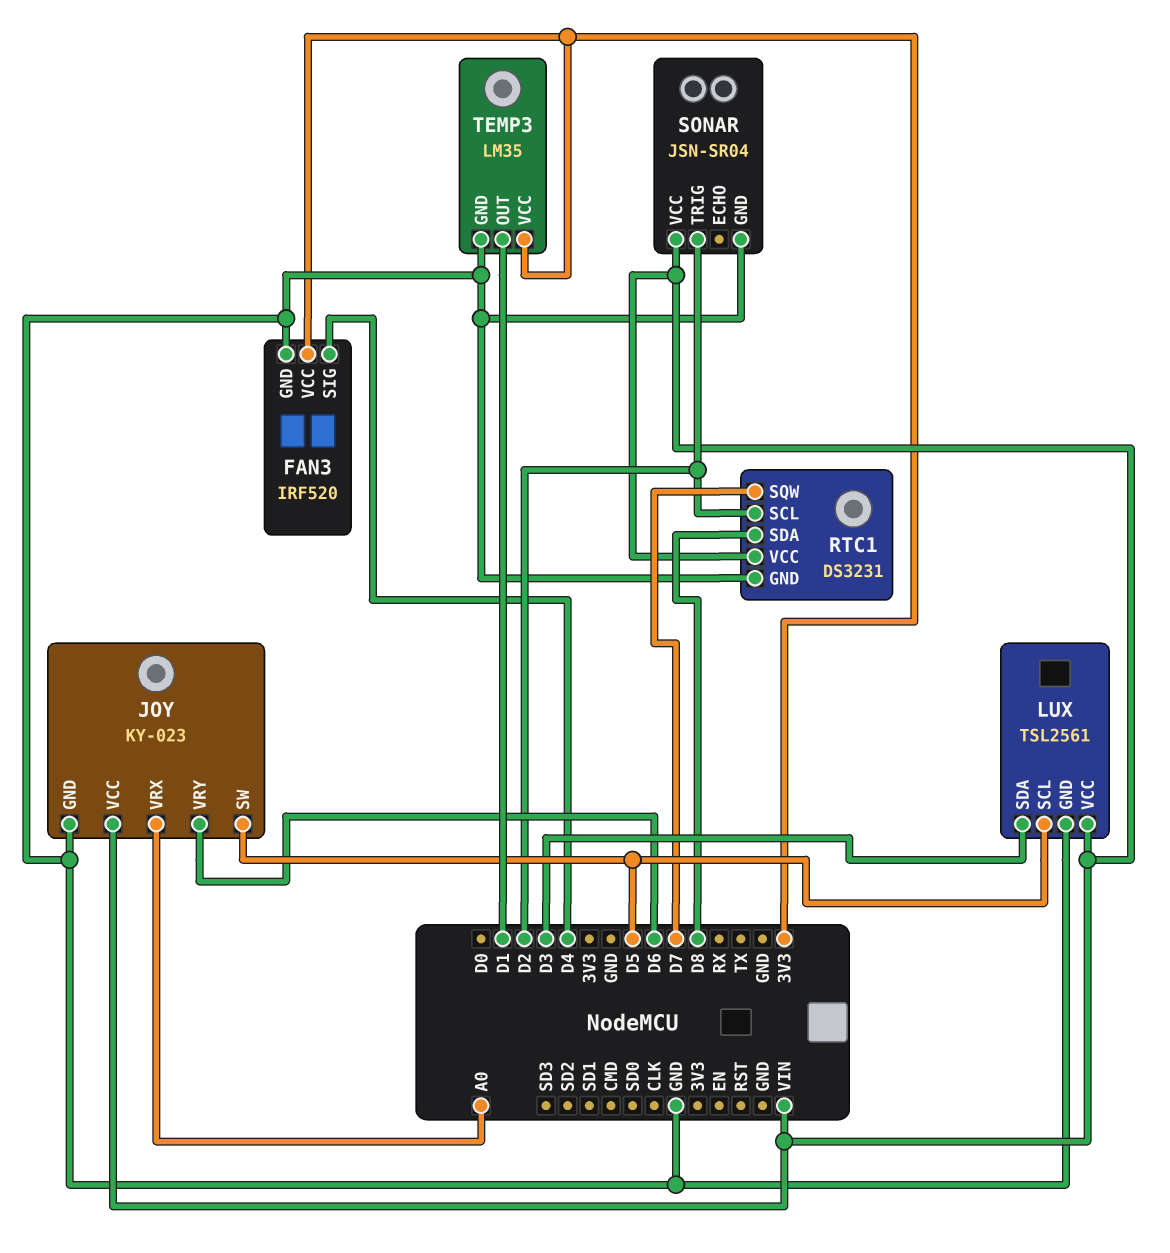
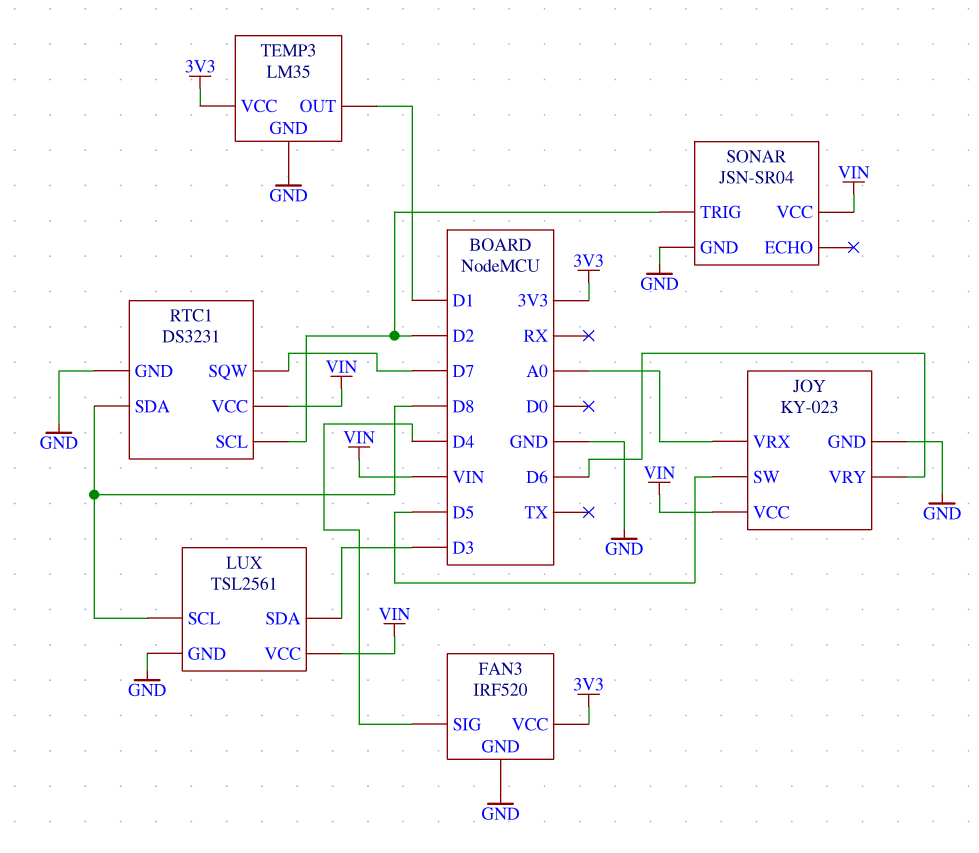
LUX pin SCL: D5 -> D8

